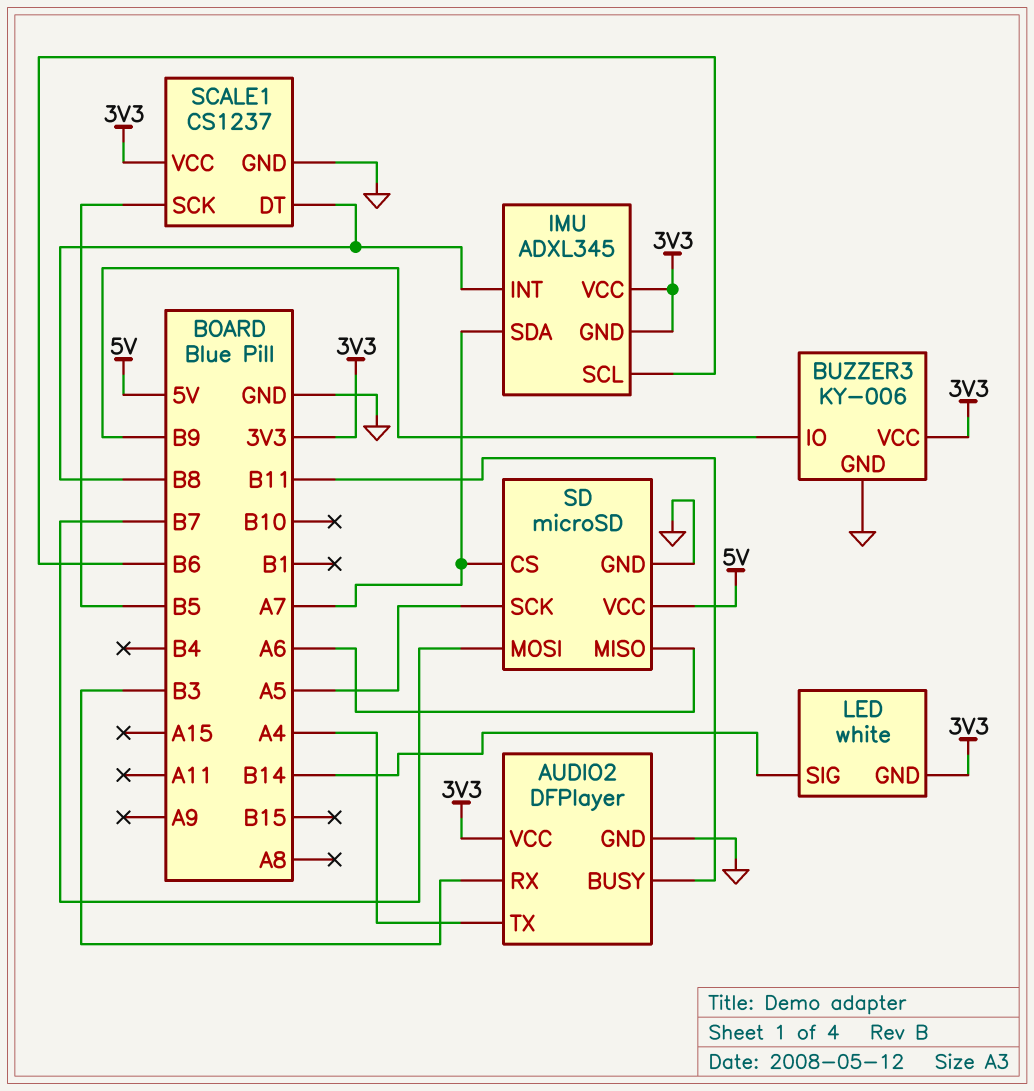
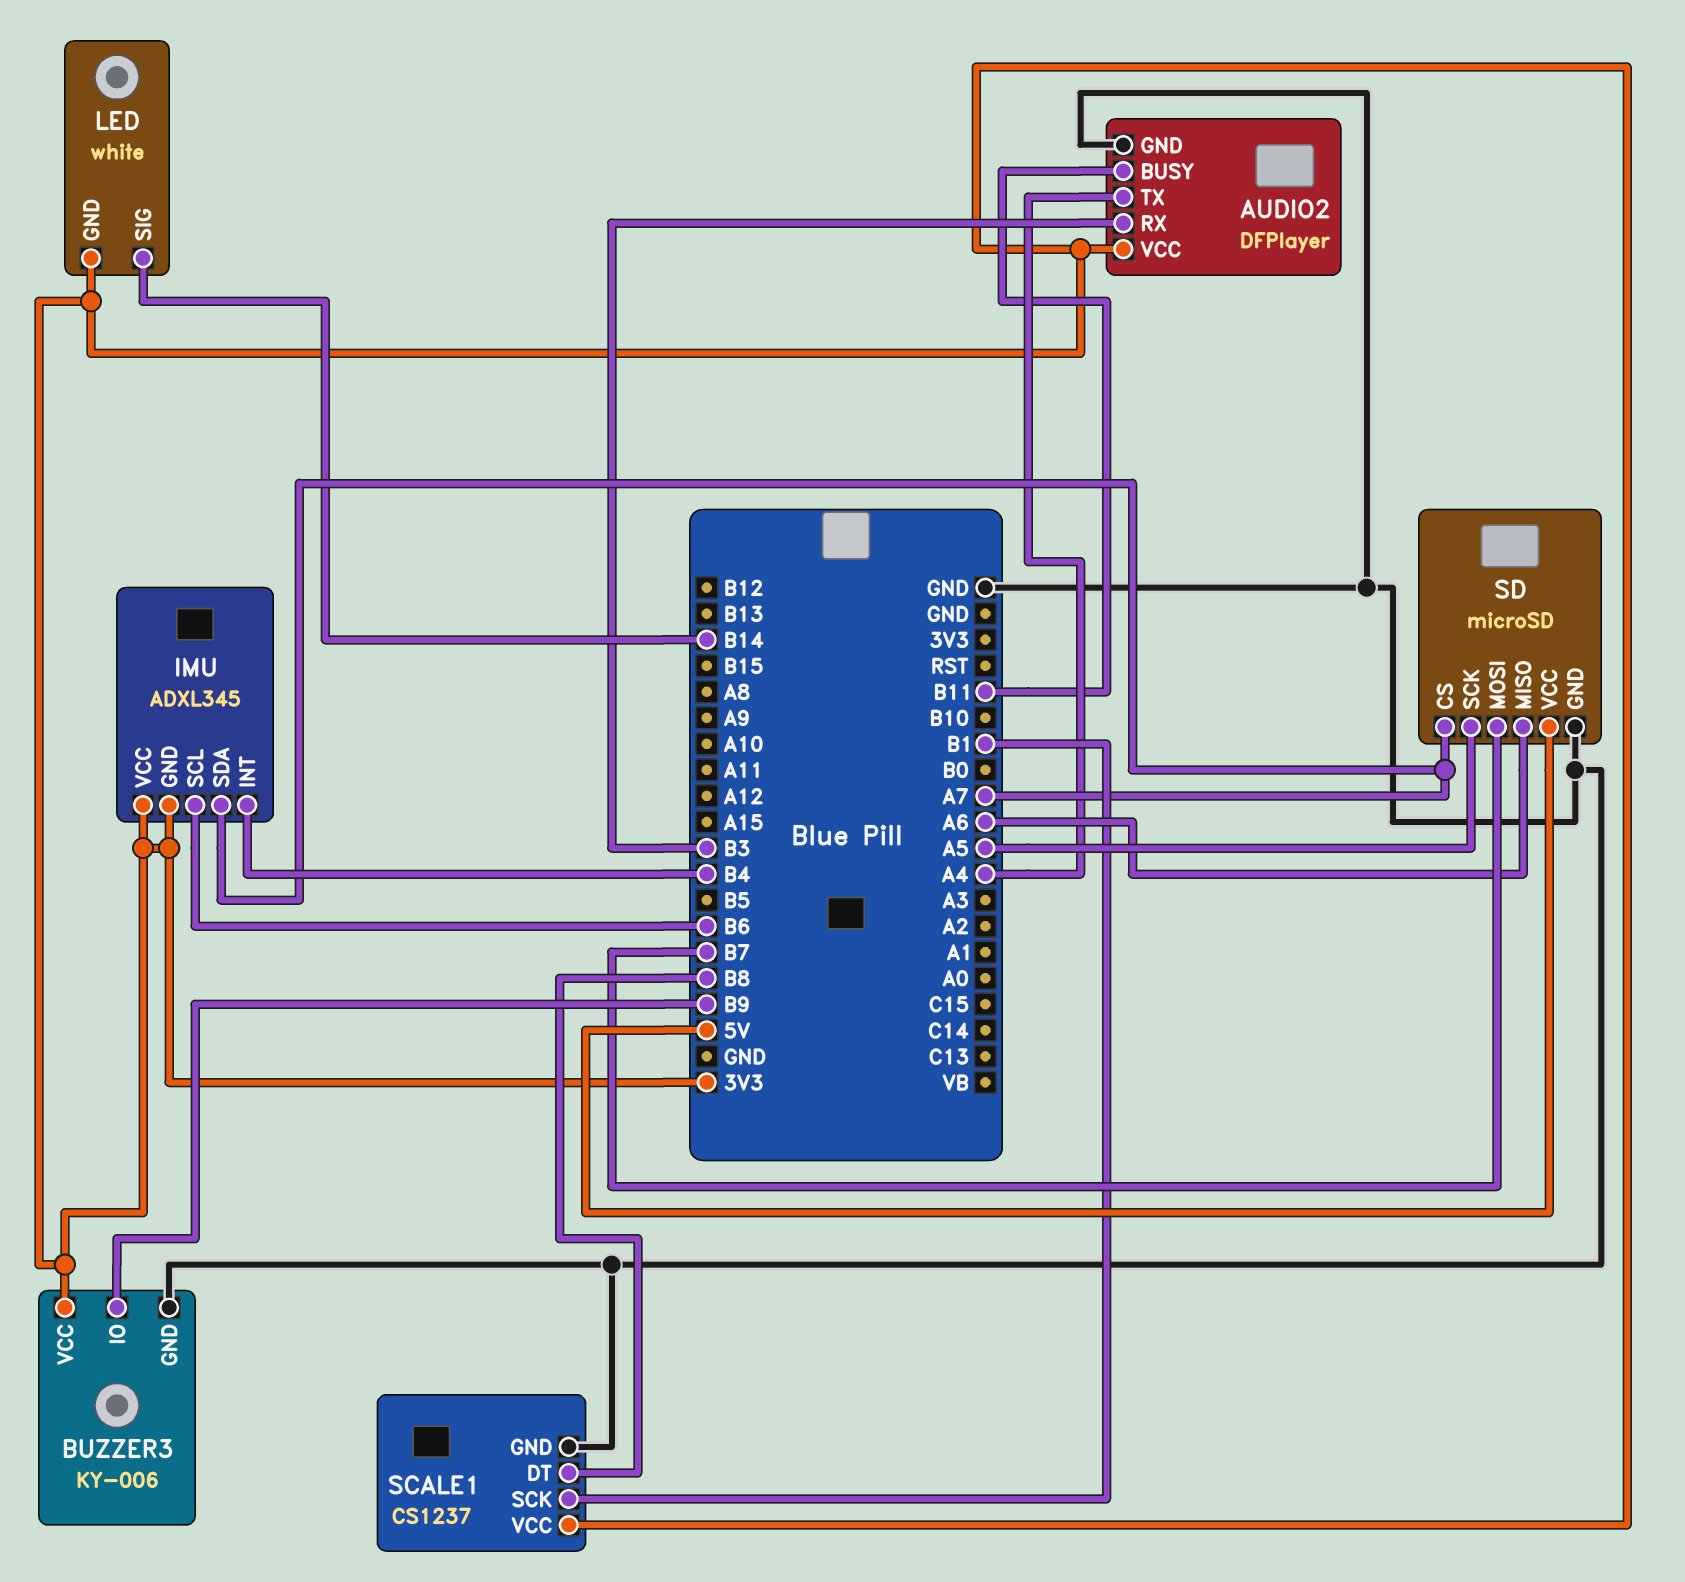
IMU pin INT: B8 -> B4
SCALE1 pin SCK: B5 -> B1

